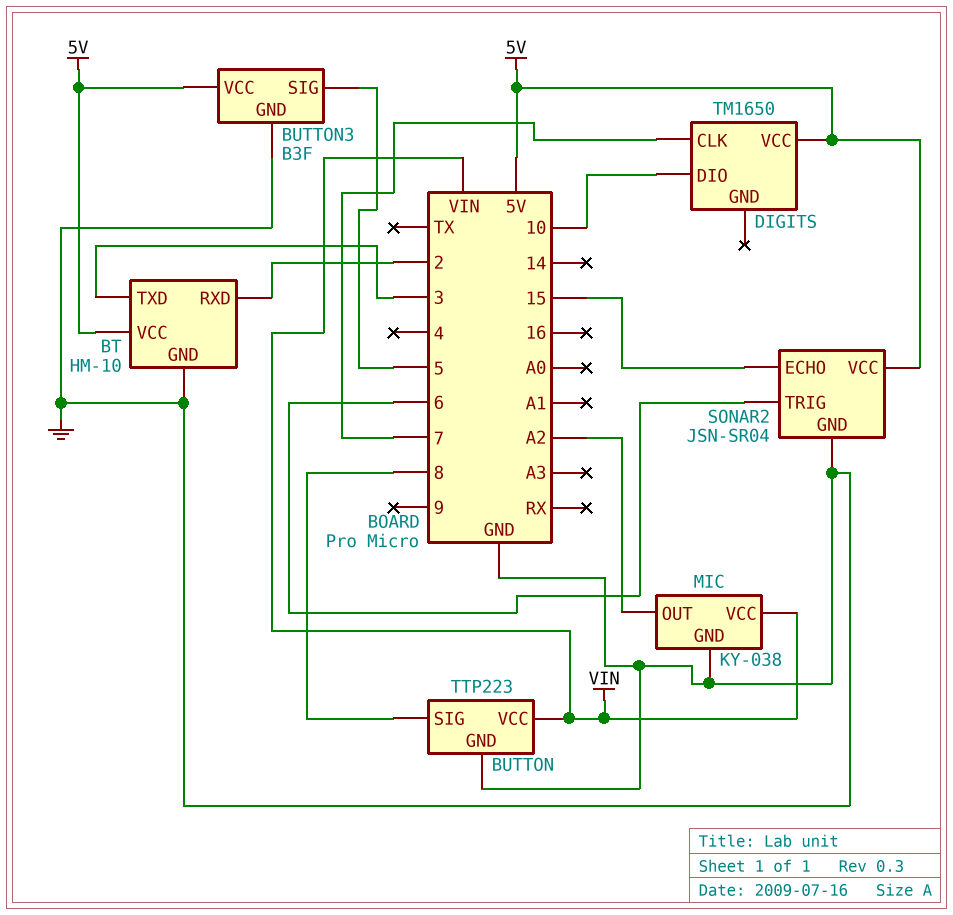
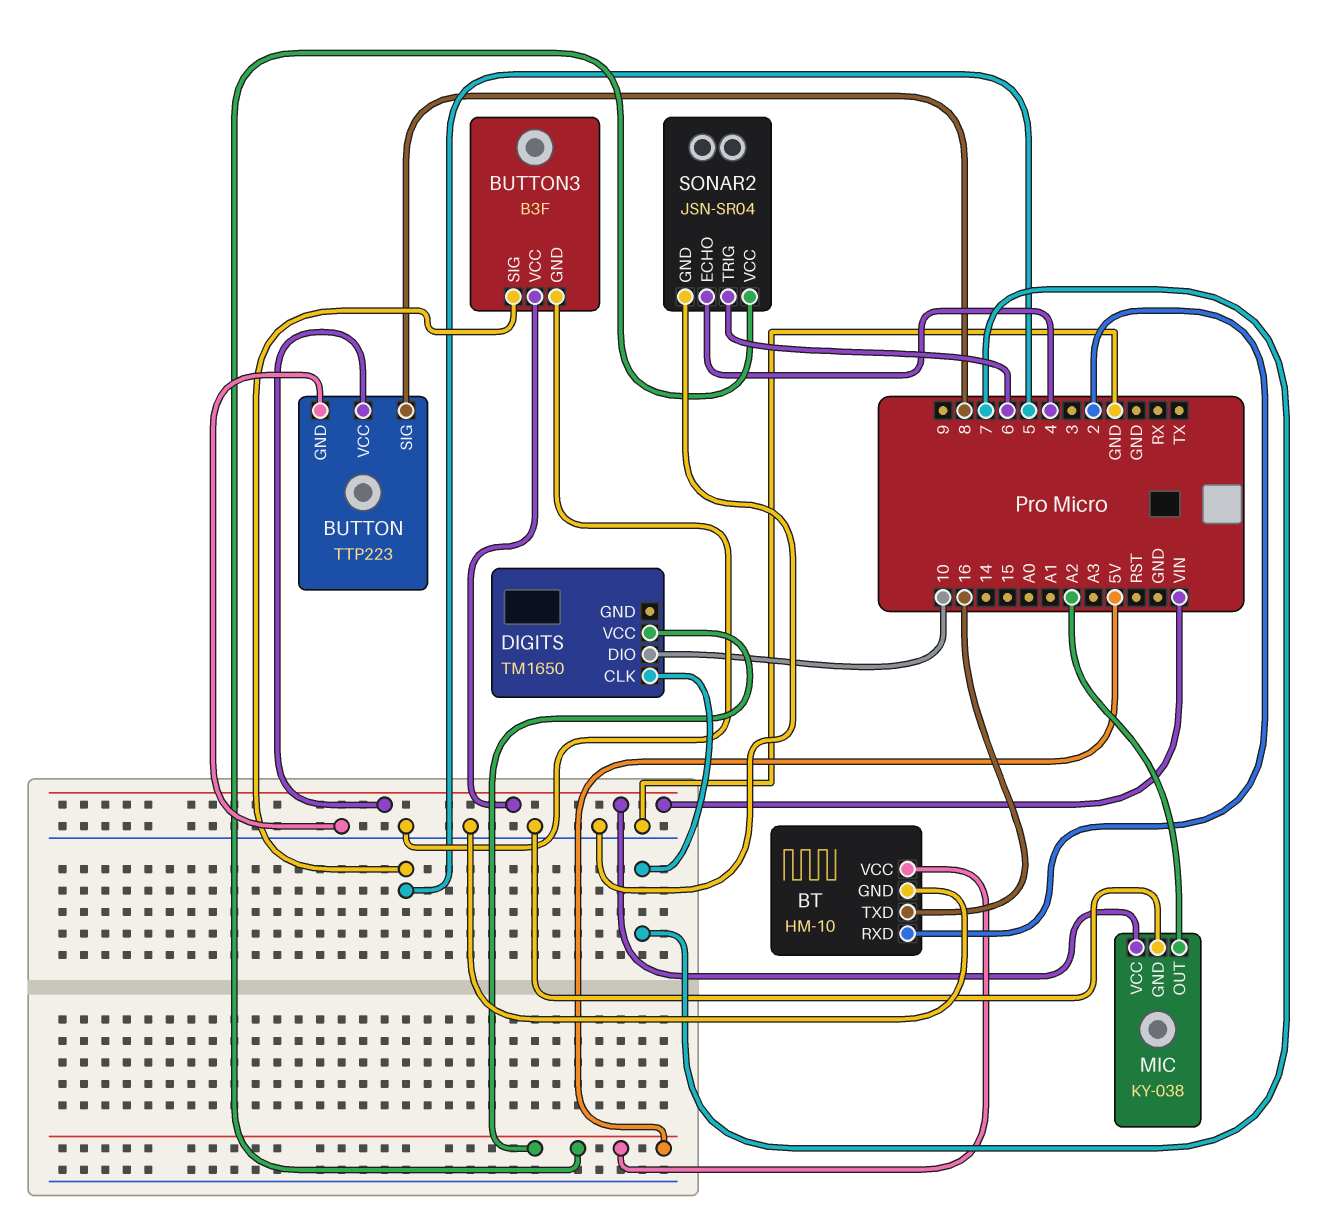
BT pin TXD: 3 -> 16
BUTTON3 pin VCC: 5V -> VIN
SONAR2 pin ECHO: 15 -> 4

